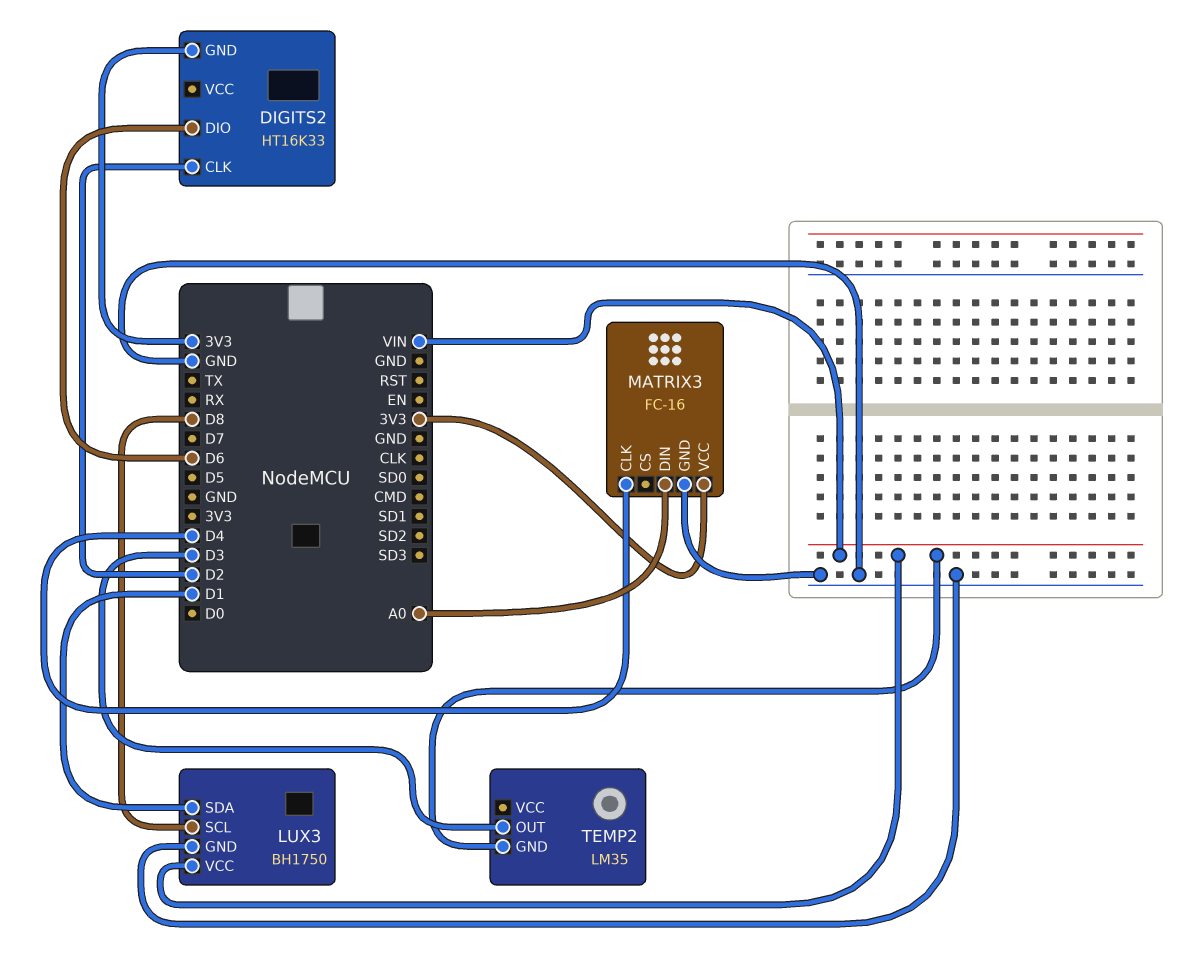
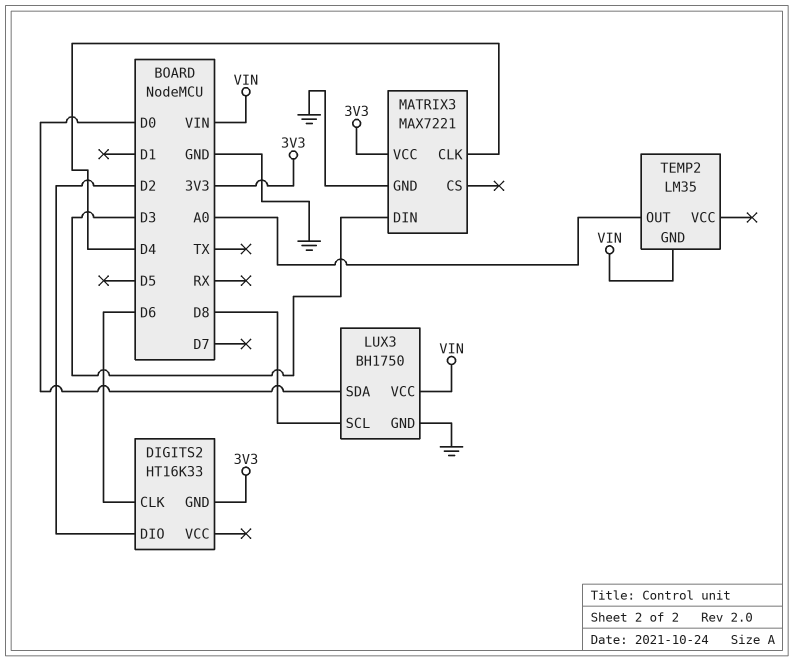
DIGITS2 pin CLK: D2 -> D6
DIGITS2 pin DIO: D6 -> D2
LUX3 pin SDA: D1 -> D0
MATRIX3: FC-16 -> MAX7221
MATRIX3 pin DIN: A0 -> D3
TEMP2 pin OUT: D3 -> A0

